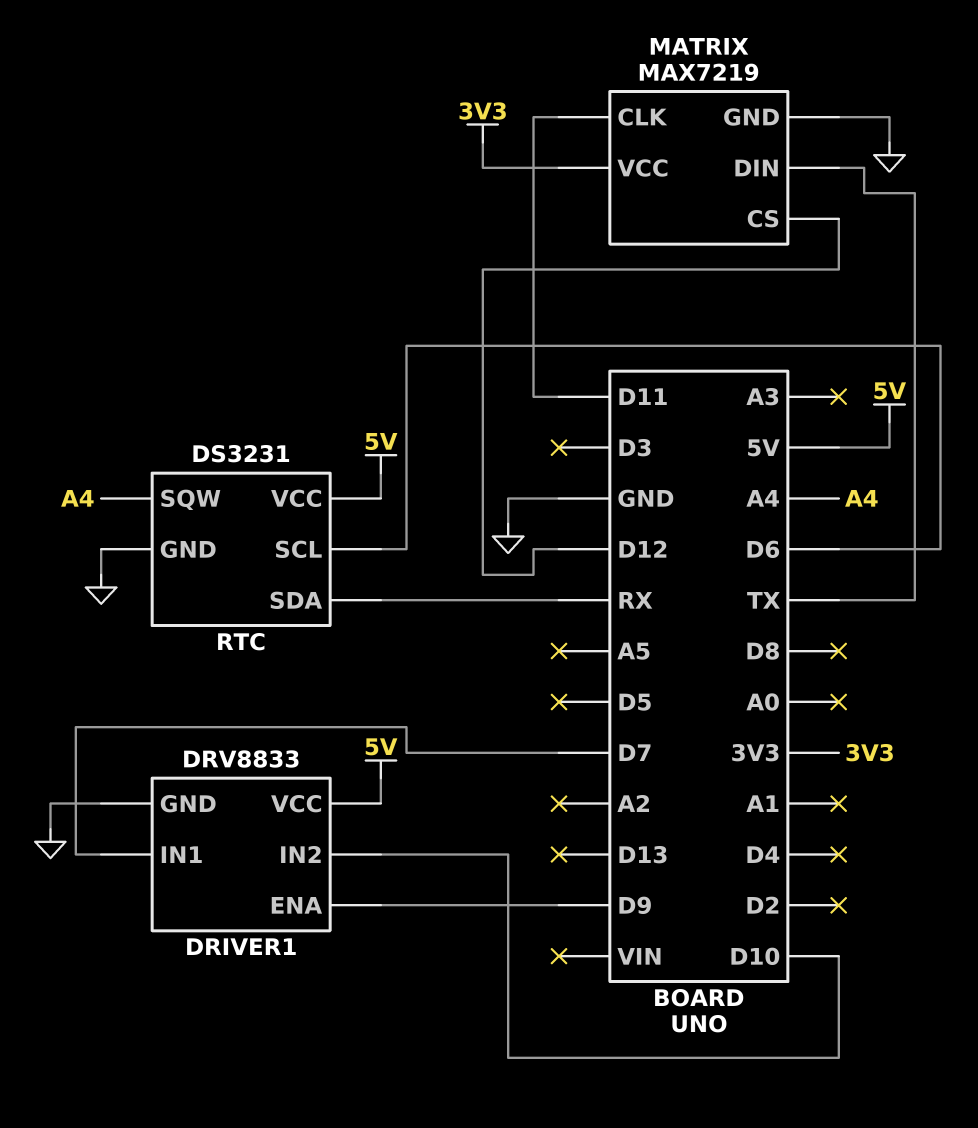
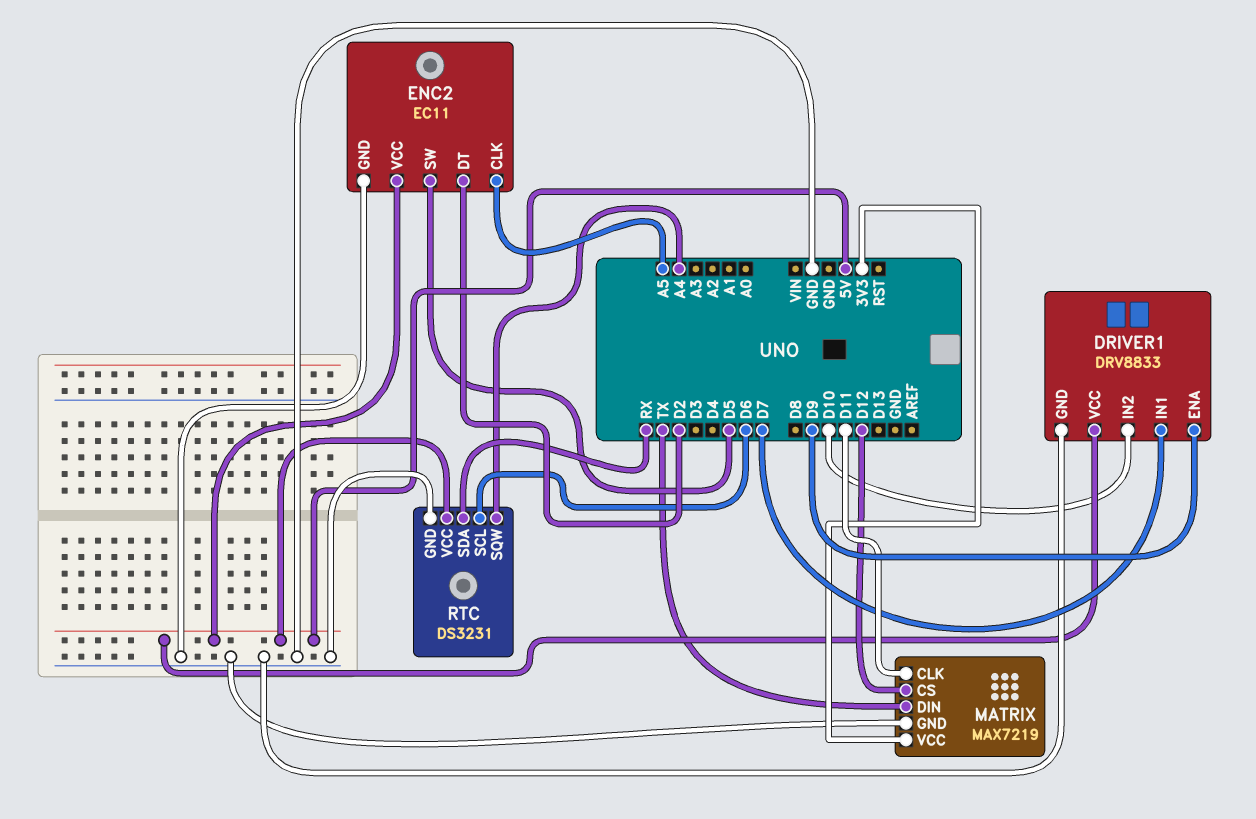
ENC2: none -> EC11
ENC2 pin CLK: none -> A5
ENC2 pin DT: none -> D2
ENC2 pin GND: none -> GND
ENC2 pin SW: none -> D5
ENC2 pin VCC: none -> 5V

